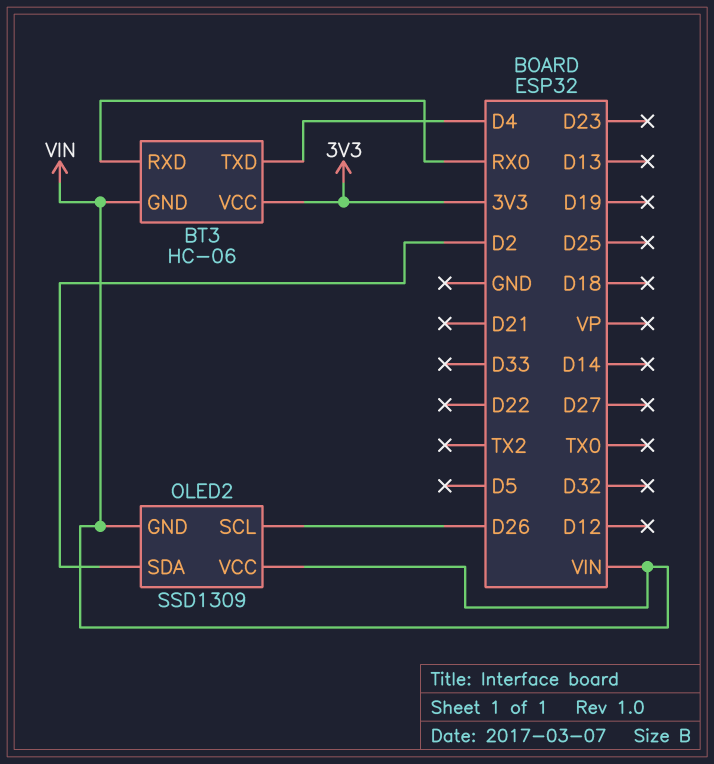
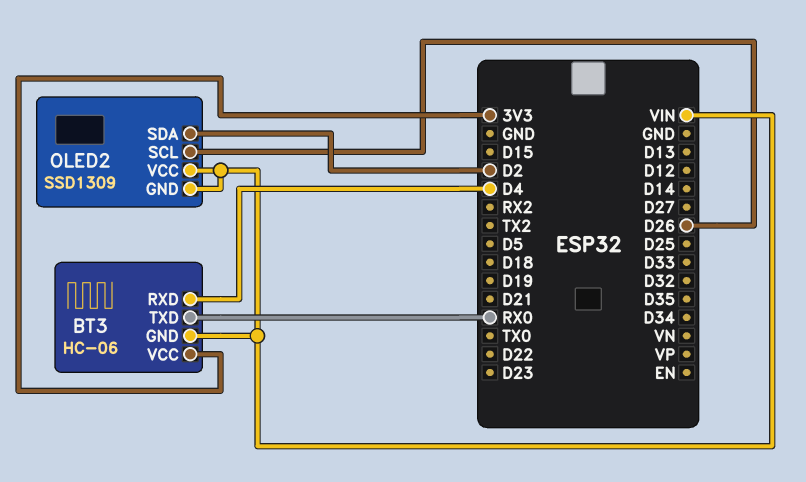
BT3 pin RXD: RX0 -> D4
BT3 pin TXD: D4 -> RX0

